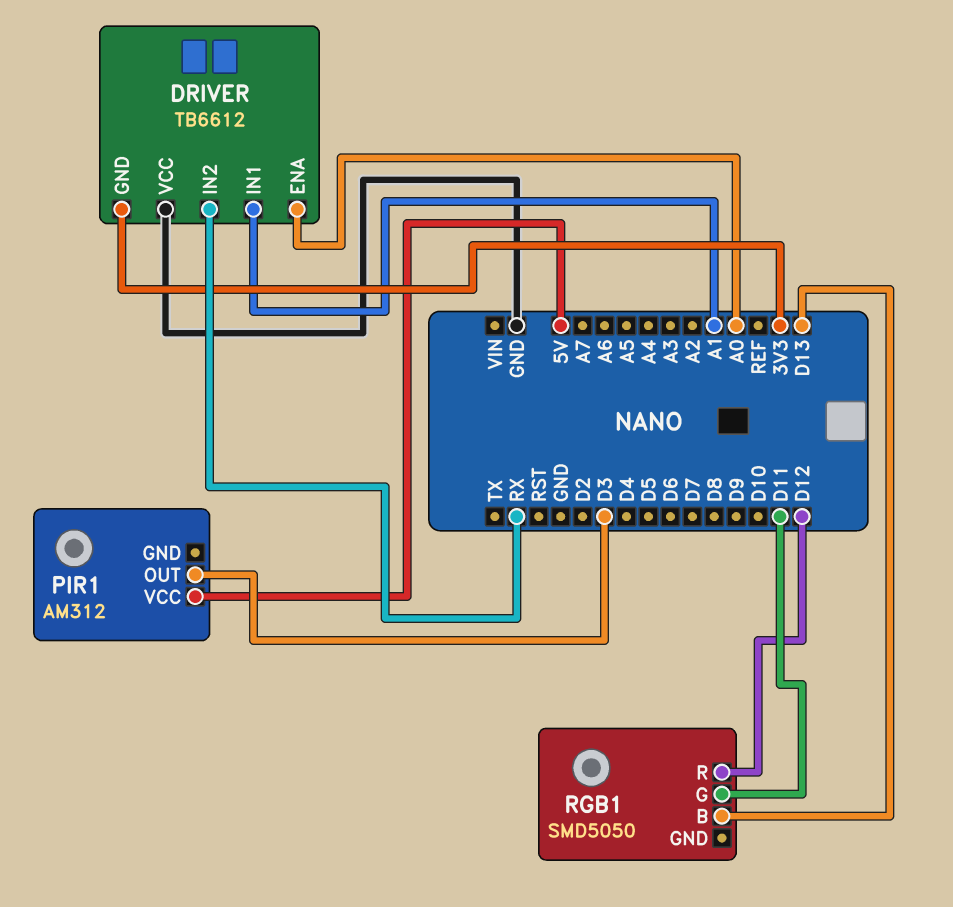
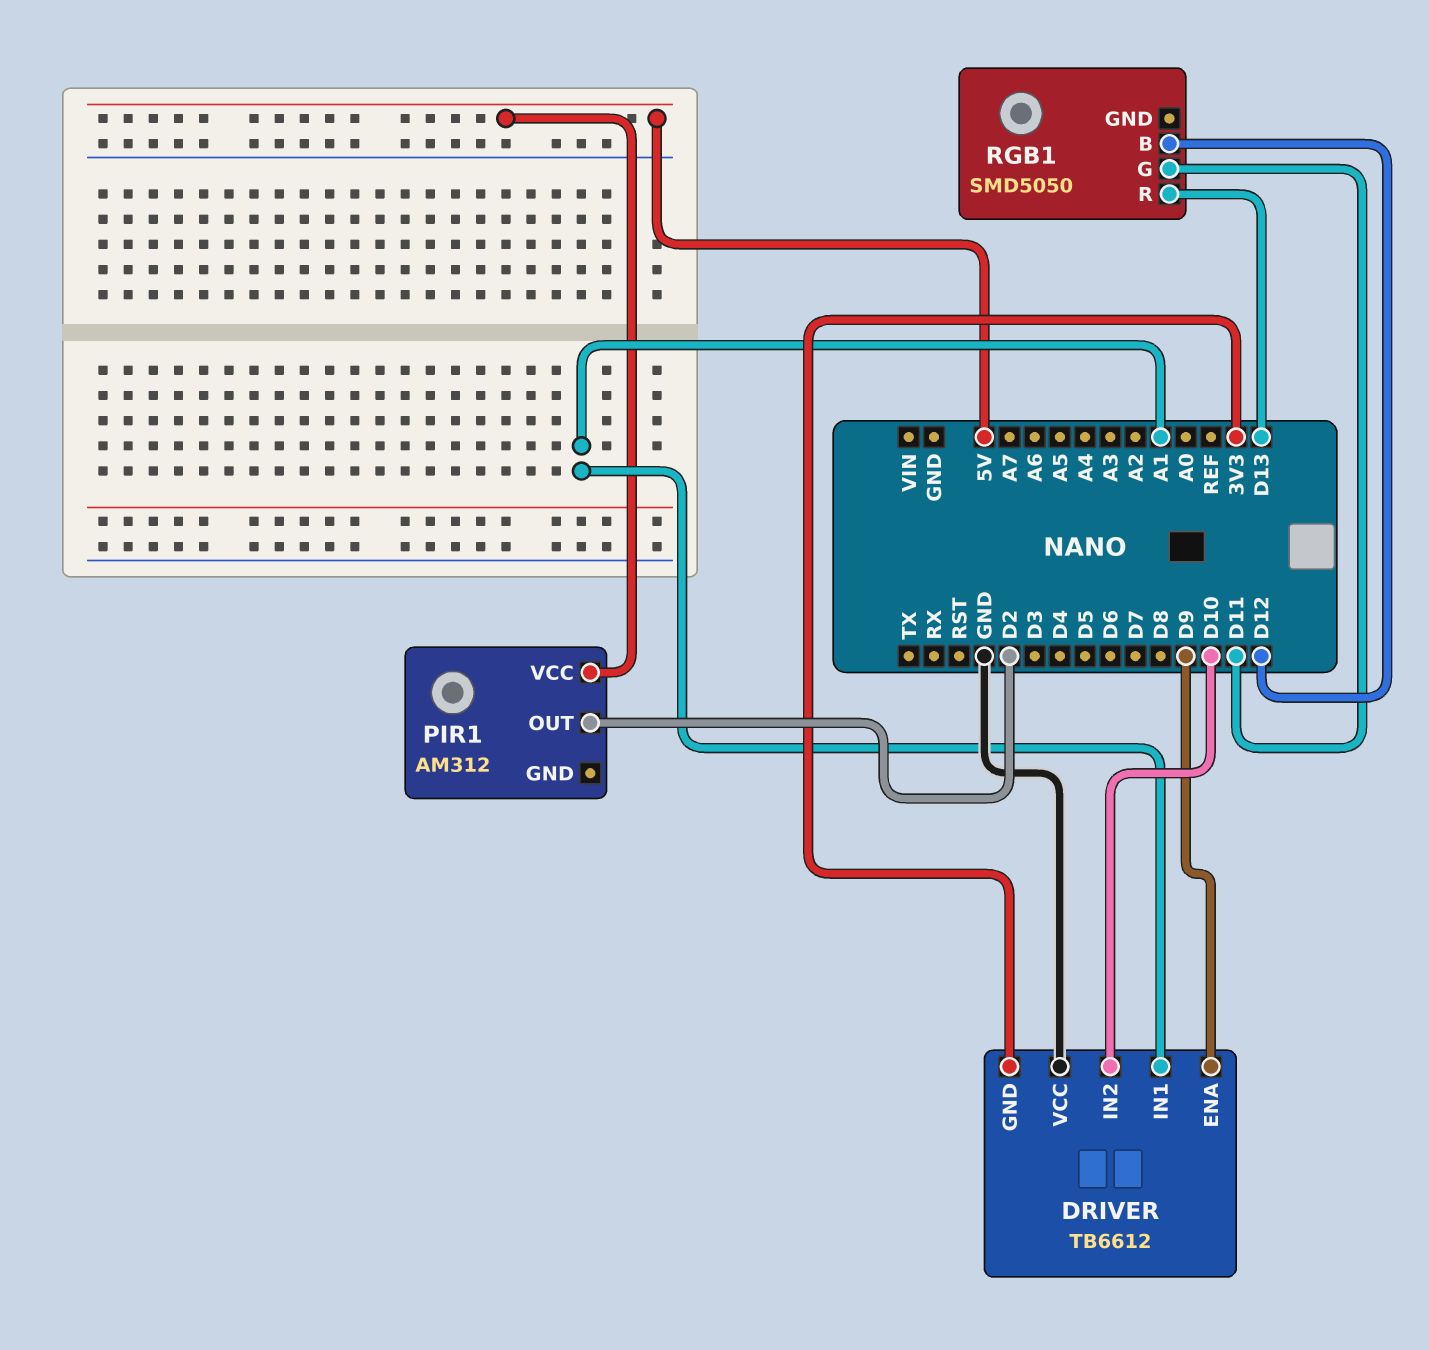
DRIVER pin ENA: A0 -> D9
DRIVER pin IN2: RX -> D10
PIR1 pin OUT: D3 -> D2
RGB1 pin B: D13 -> D12
RGB1 pin R: D12 -> D13

